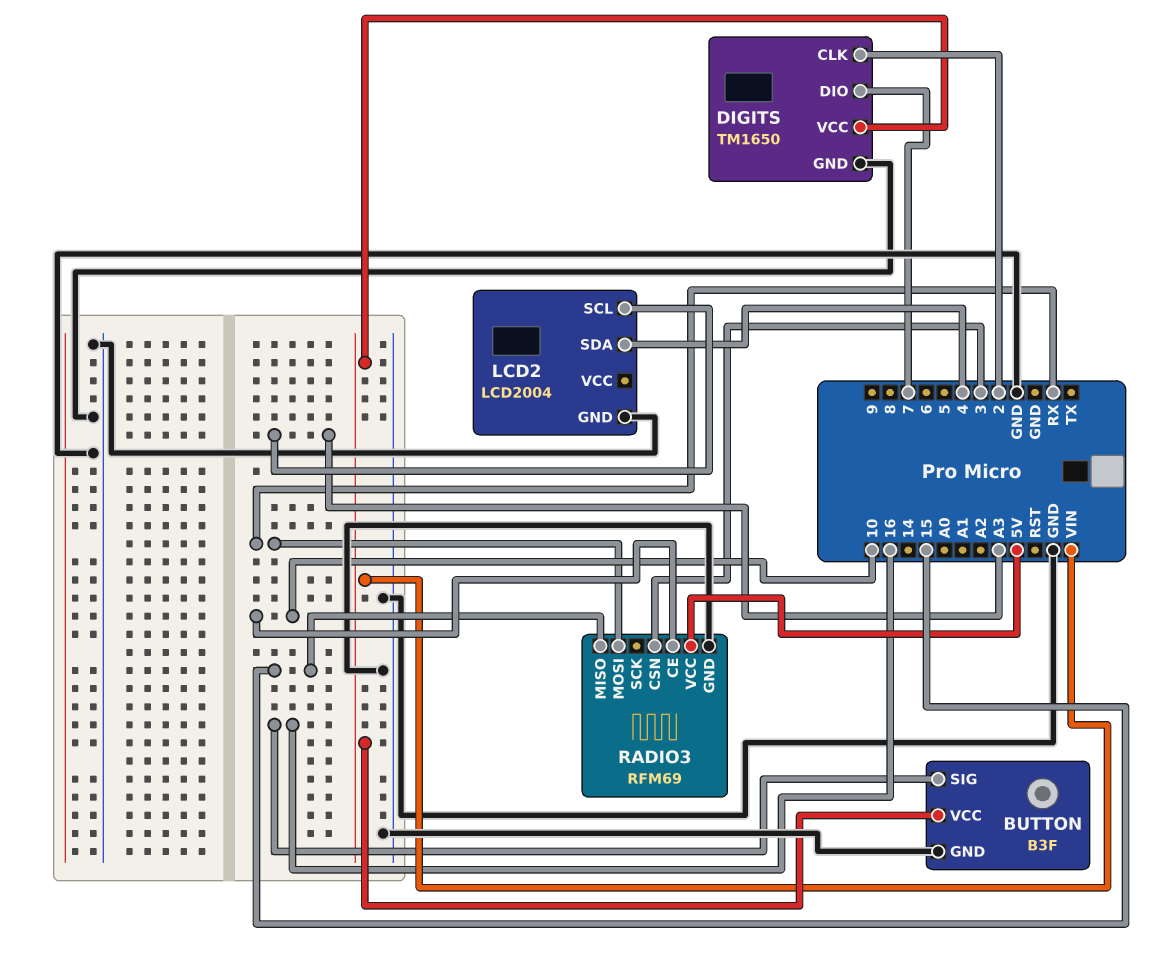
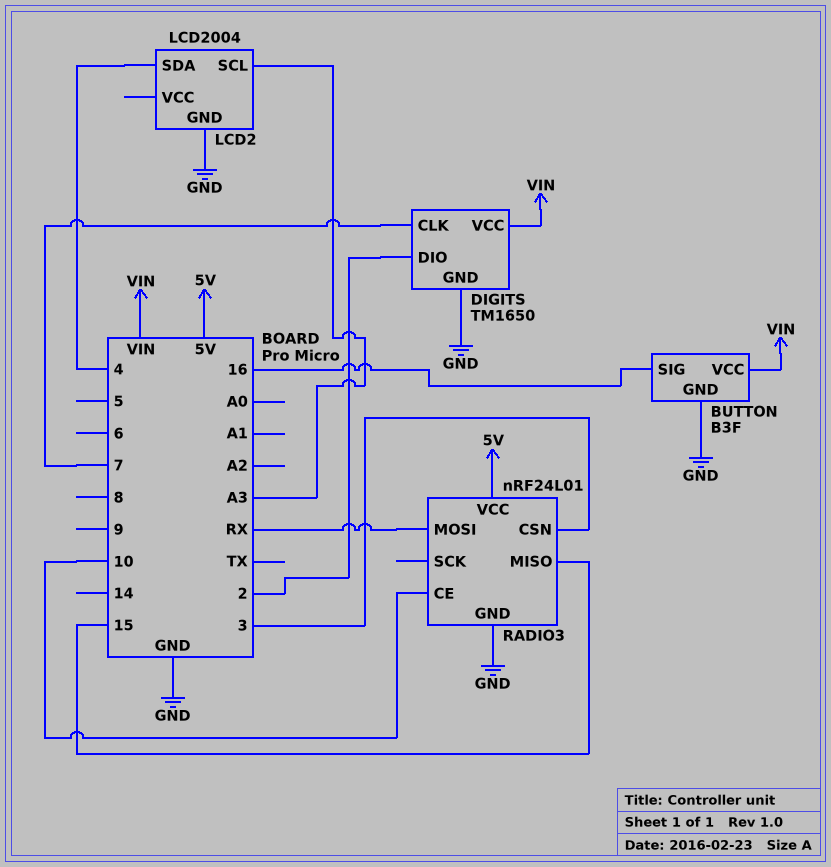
DIGITS pin CLK: 2 -> 7
DIGITS pin DIO: 7 -> 2
RADIO3: RFM69 -> nRF24L01

